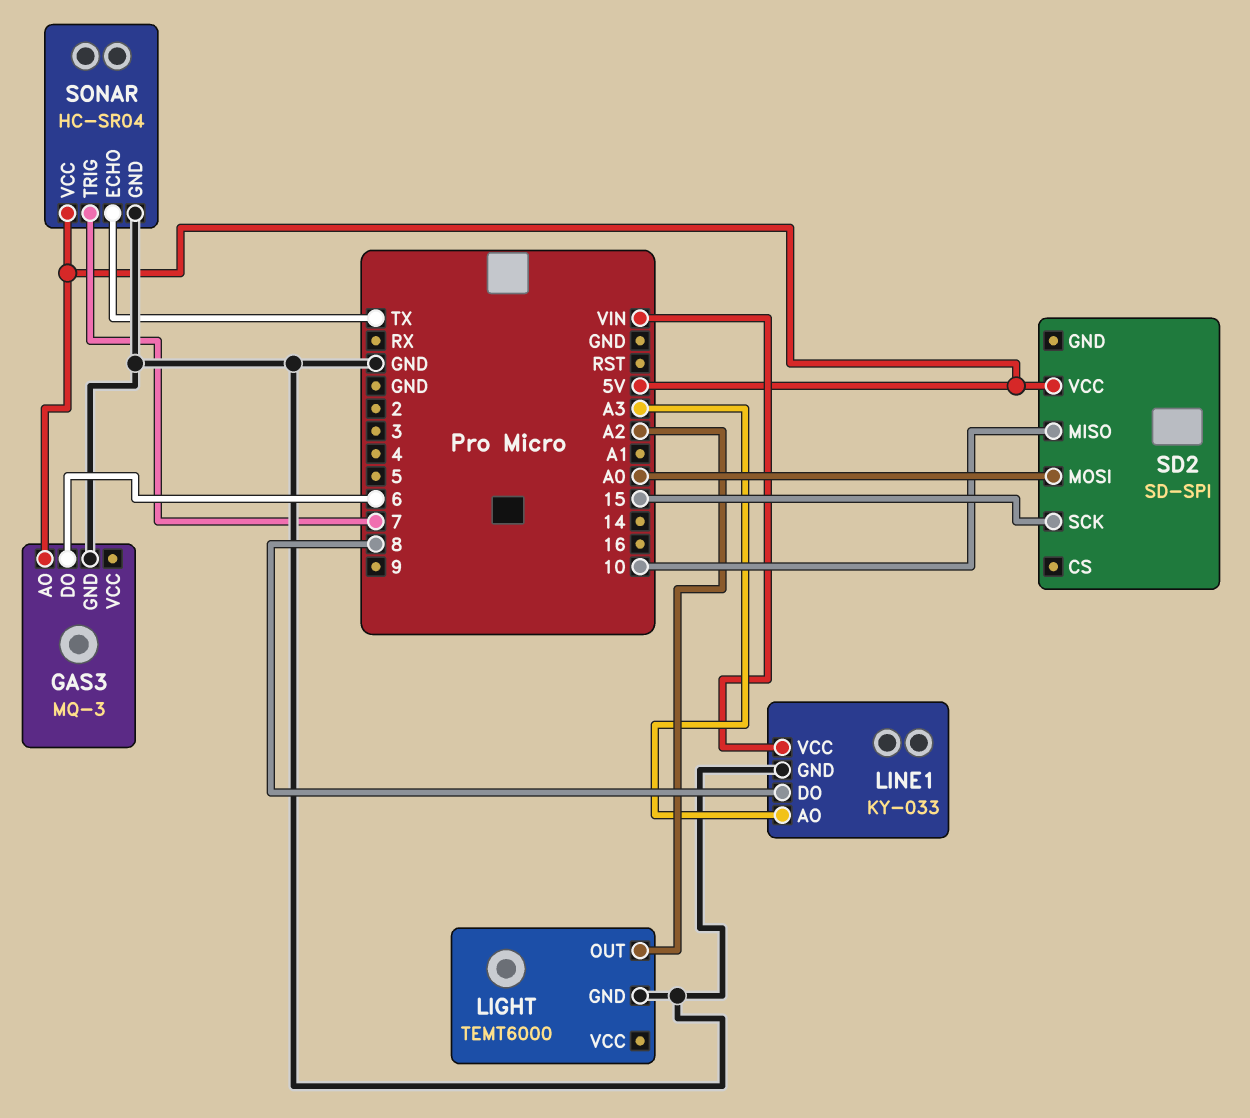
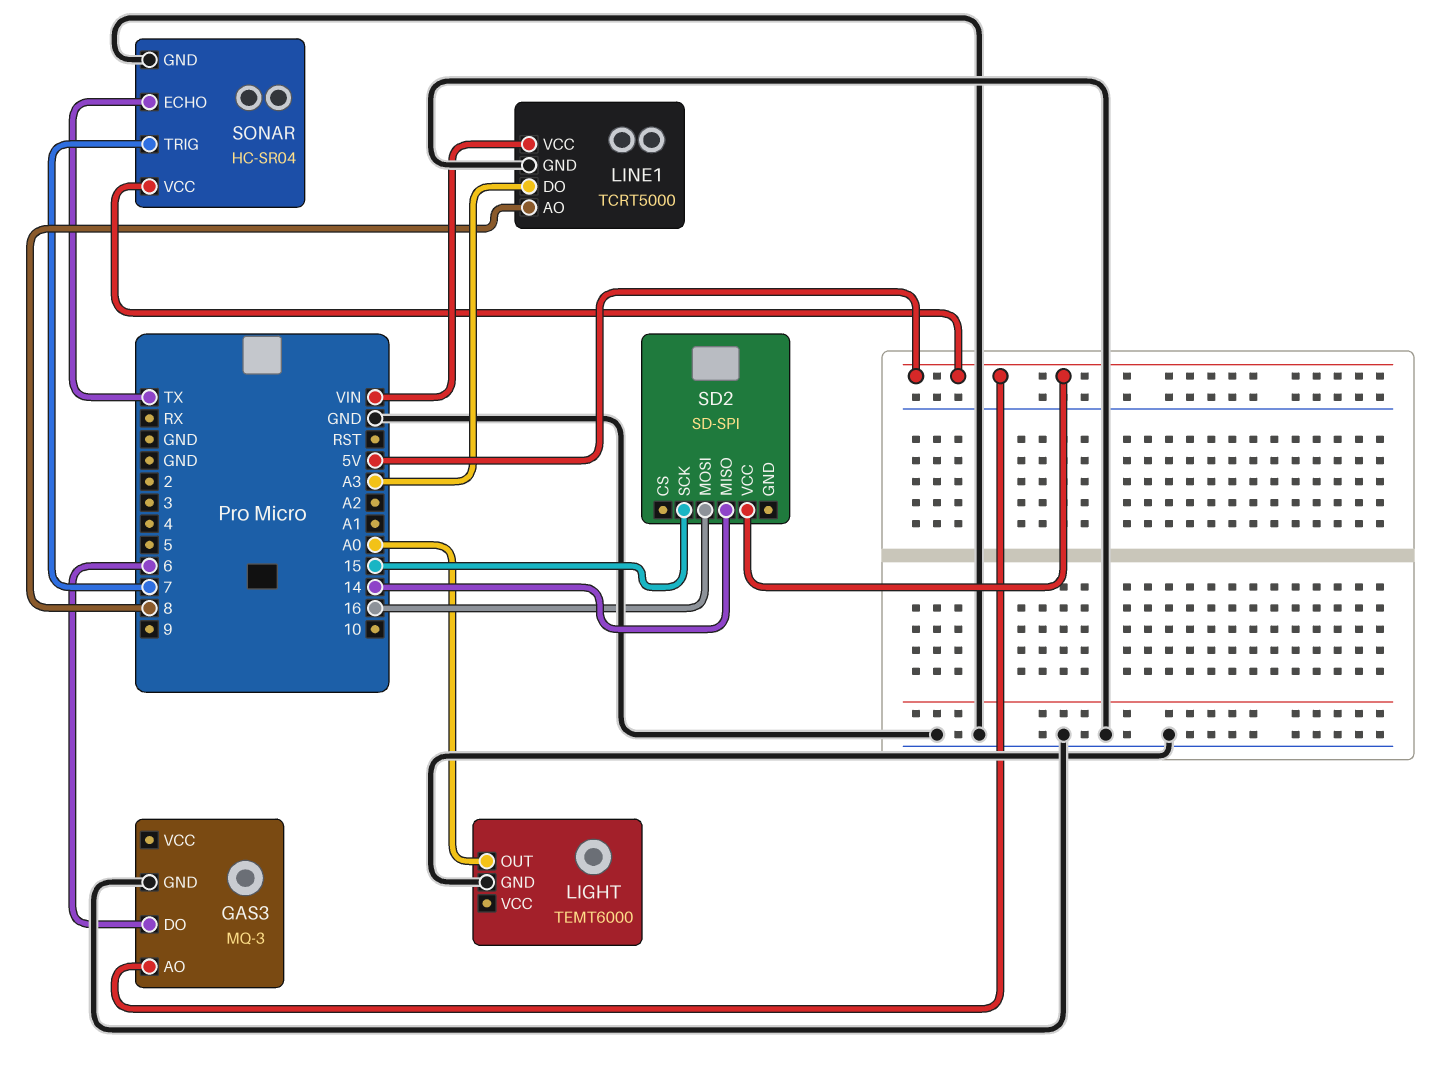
LIGHT pin OUT: A2 -> A0
LINE1: KY-033 -> TCRT5000
LINE1 pin AO: A3 -> 8
LINE1 pin DO: 8 -> A3
SD2 pin MISO: 10 -> 14
SD2 pin MOSI: A0 -> 16

